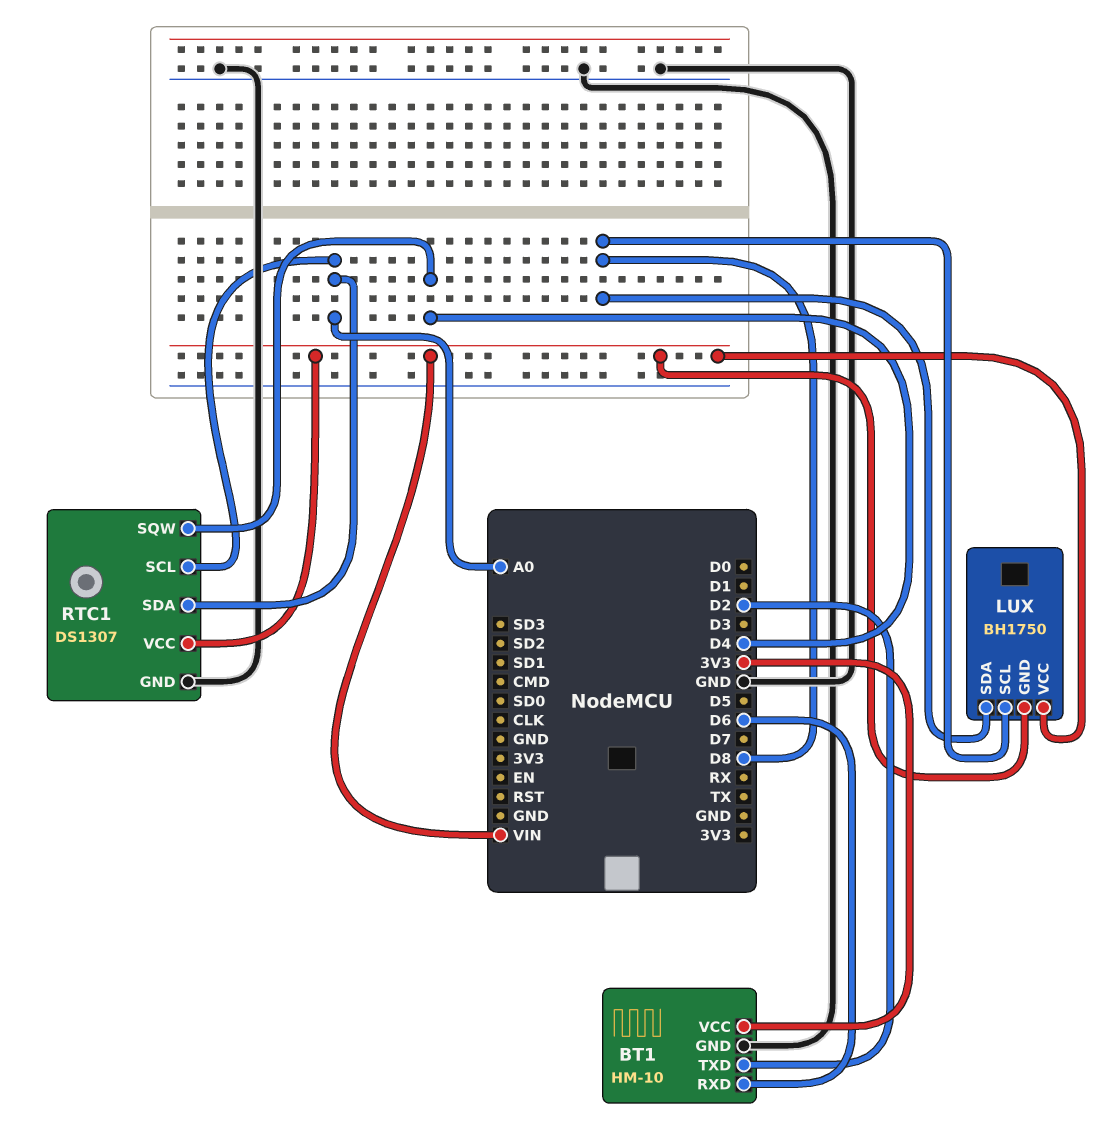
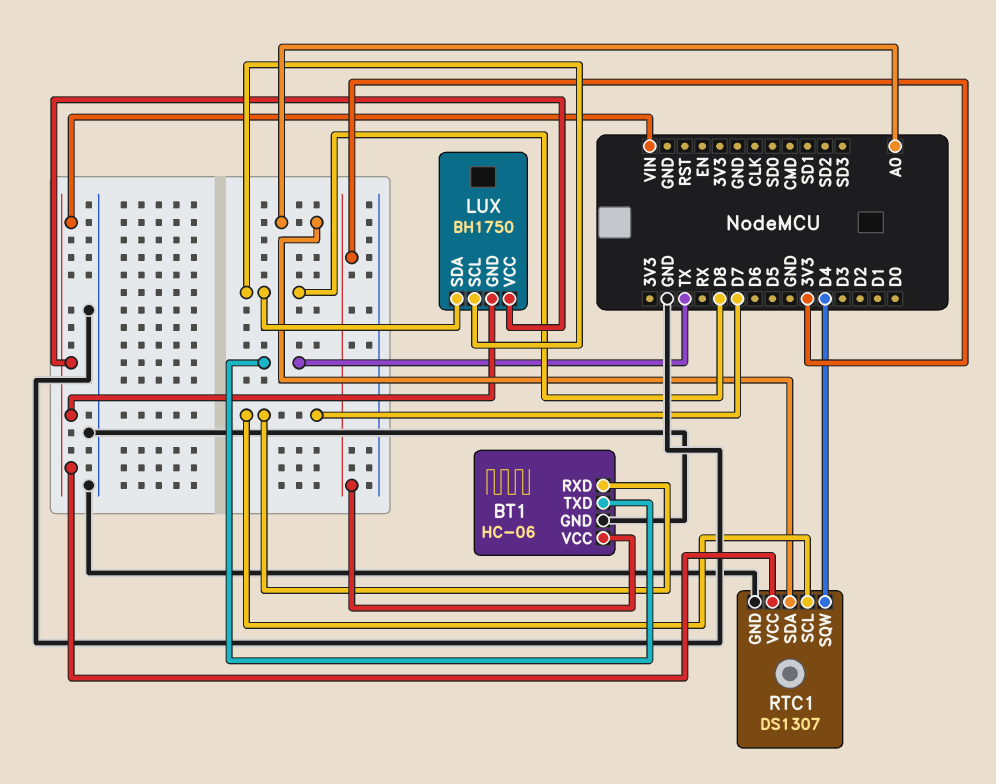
BT1: HM-10 -> HC-06
BT1 pin RXD: D6 -> D7
BT1 pin TXD: D2 -> TX
RTC1 pin SCL: A0 -> D7

